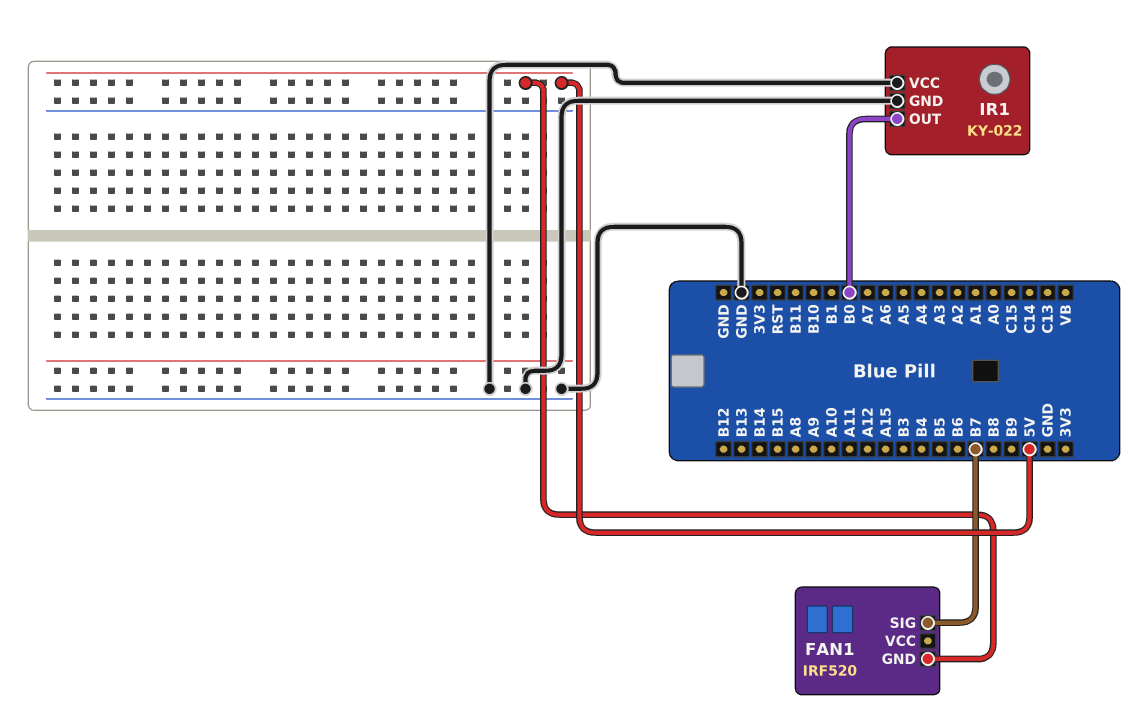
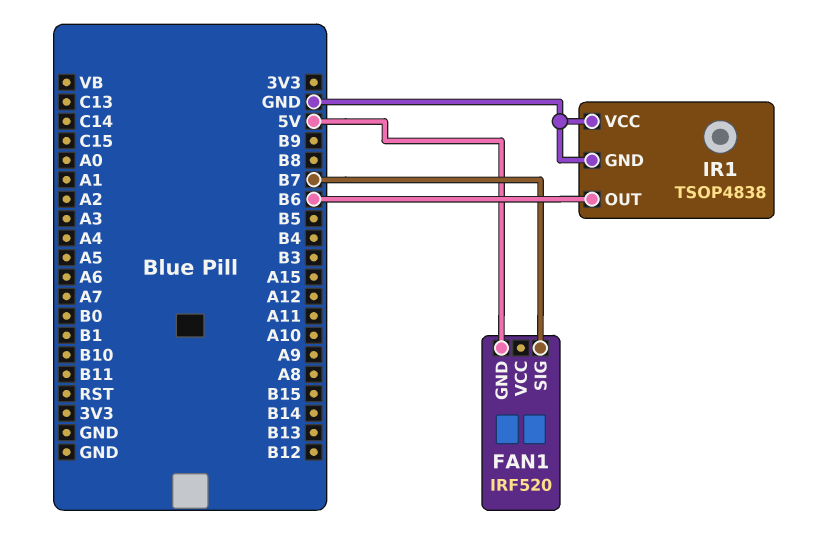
IR1: KY-022 -> TSOP4838
IR1 pin OUT: B0 -> B6

